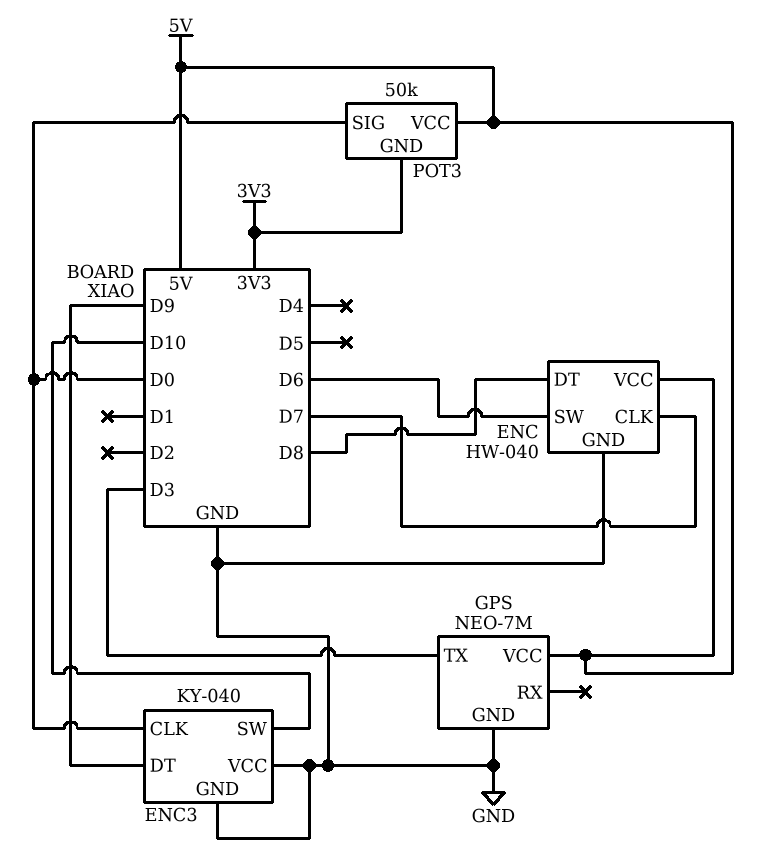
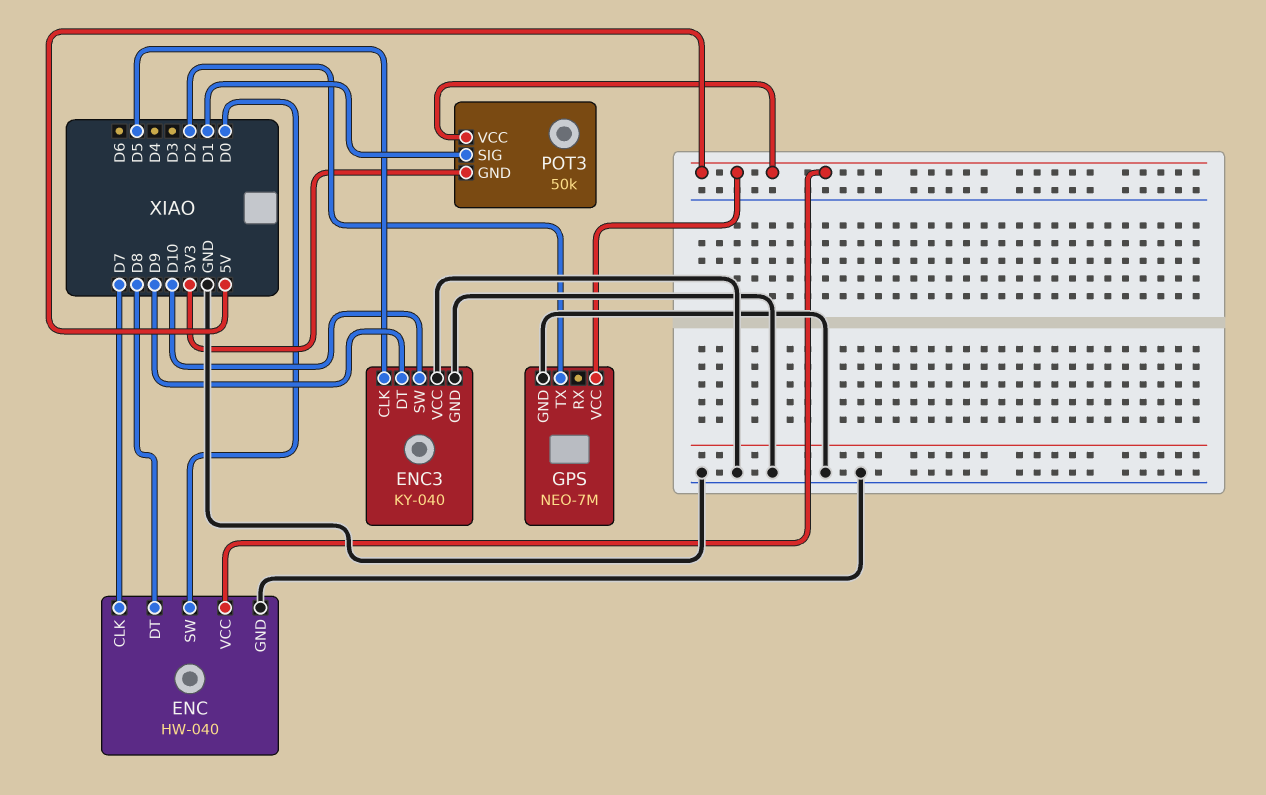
ENC pin SW: D6 -> D0
ENC3 pin CLK: D0 -> D5
GPS pin TX: D3 -> D2
POT3 pin SIG: D0 -> D1

